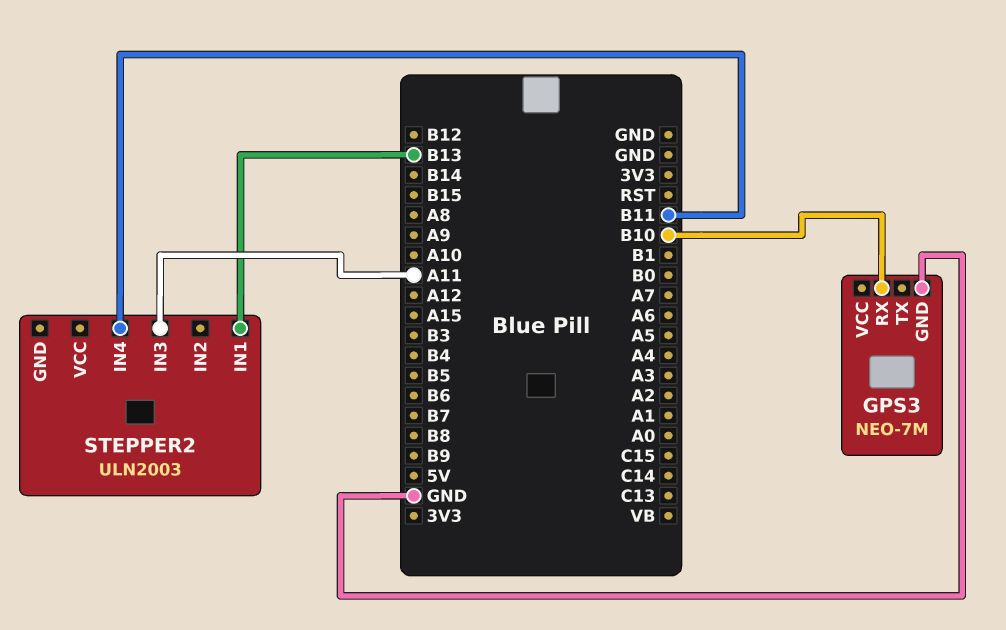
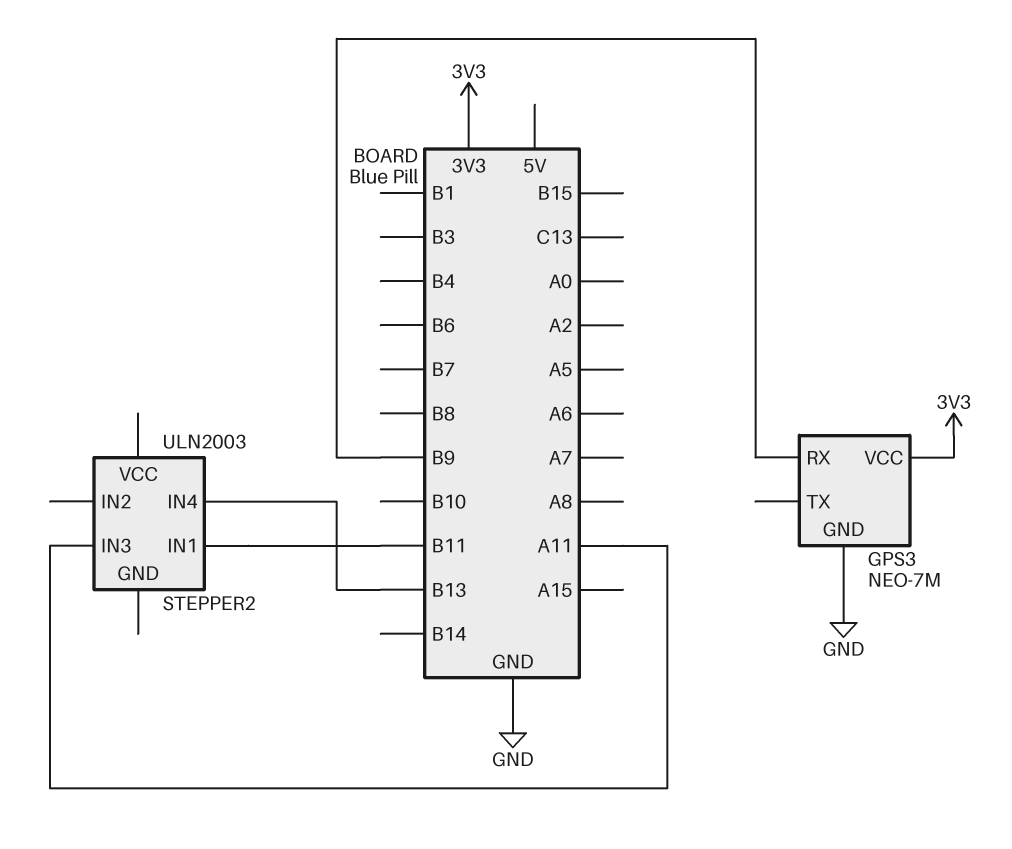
GPS3 pin RX: B10 -> B9
GPS3 pin VCC: none -> 3V3
STEPPER2 pin IN1: B13 -> B11
STEPPER2 pin IN4: B11 -> B13

